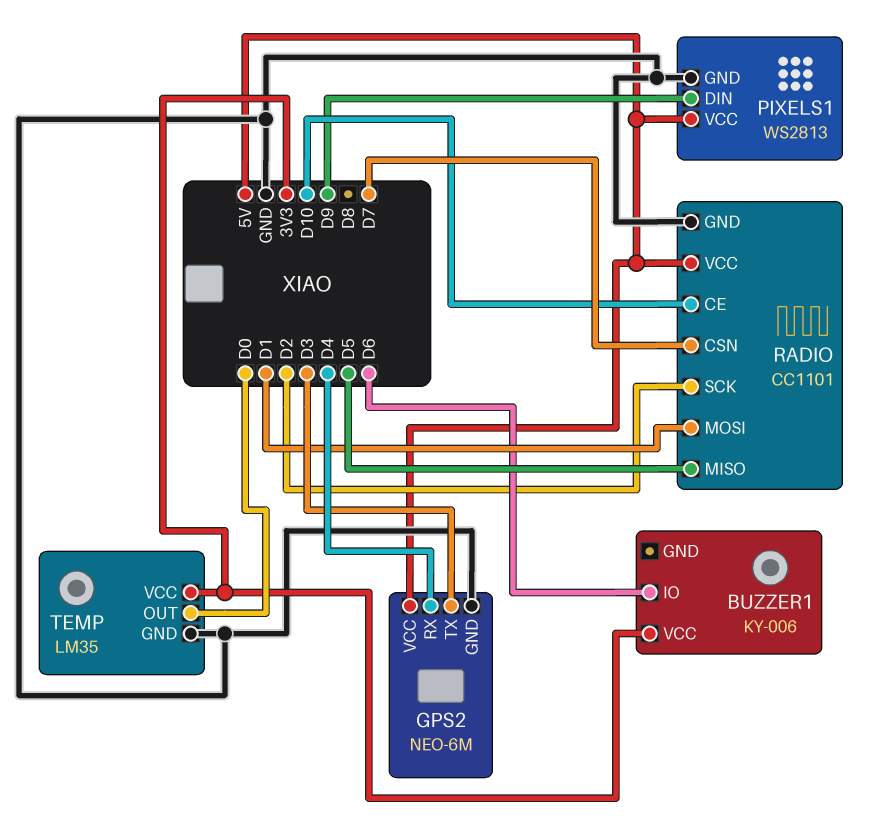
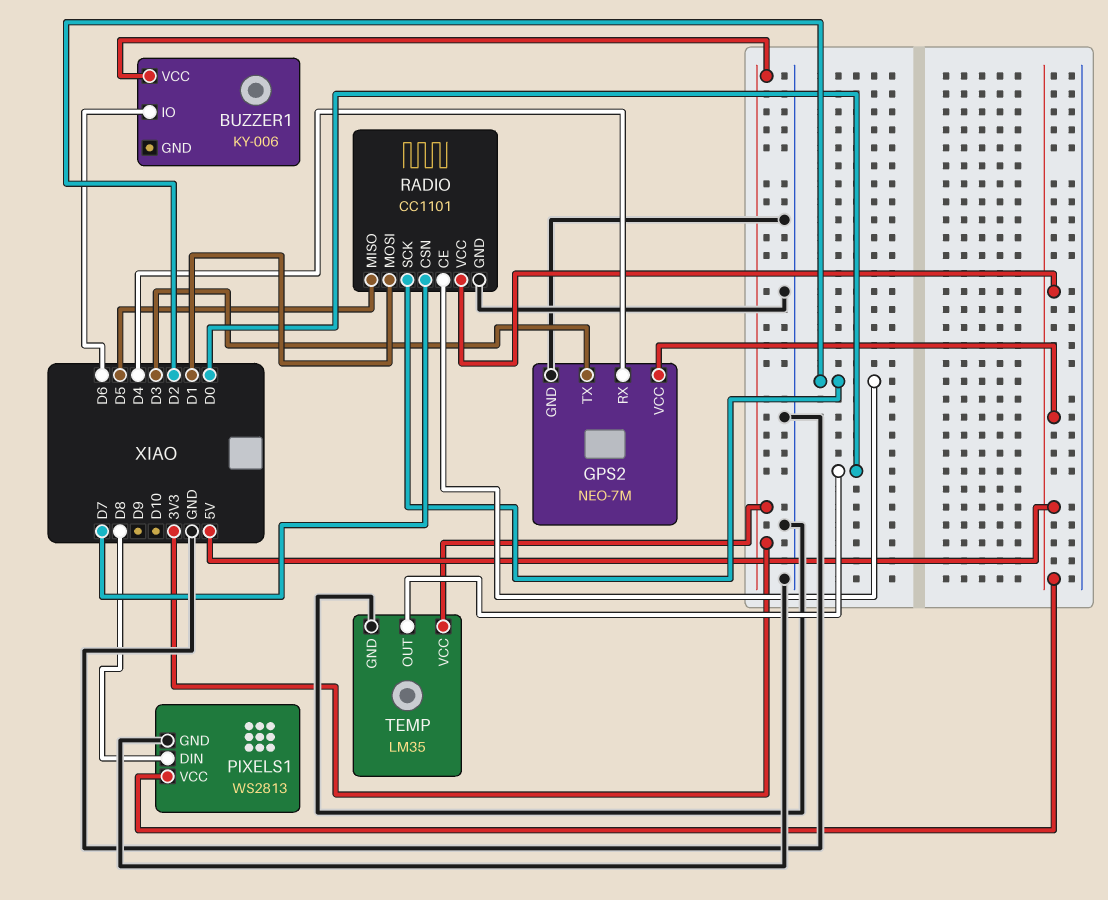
GPS2: NEO-6M -> NEO-7M
PIXELS1 pin DIN: D9 -> D8
RADIO pin CE: D10 -> D2

